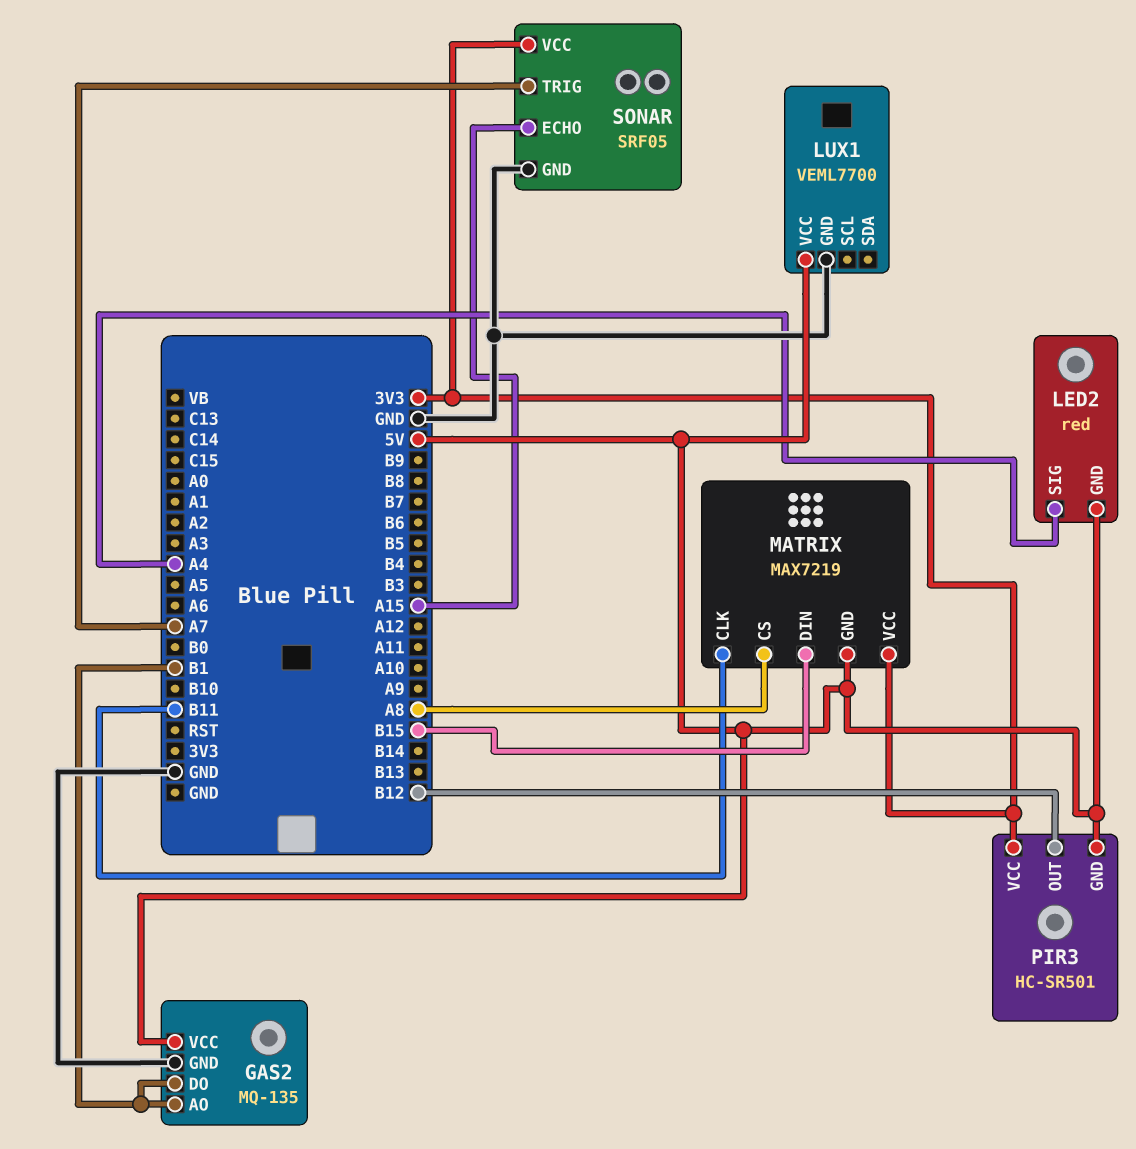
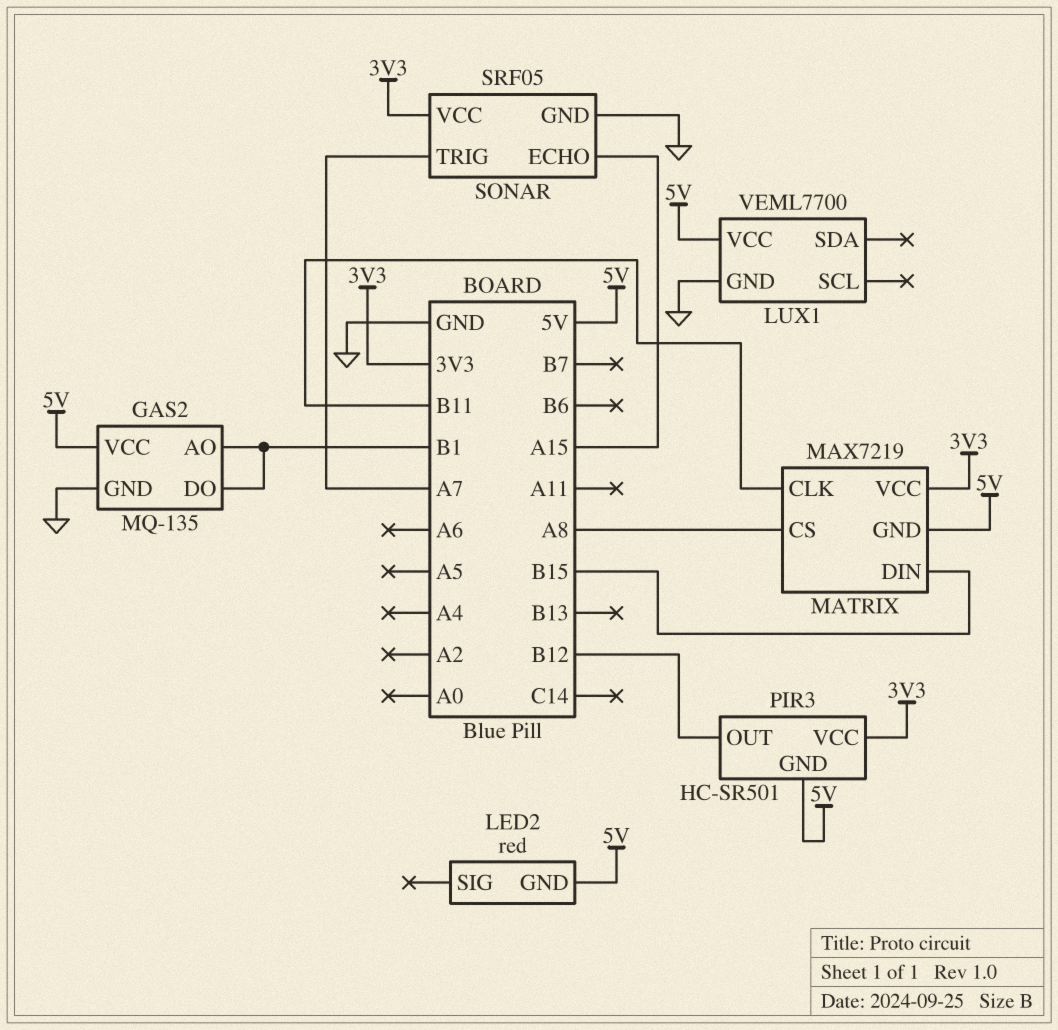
LED2 pin SIG: A4 -> none

